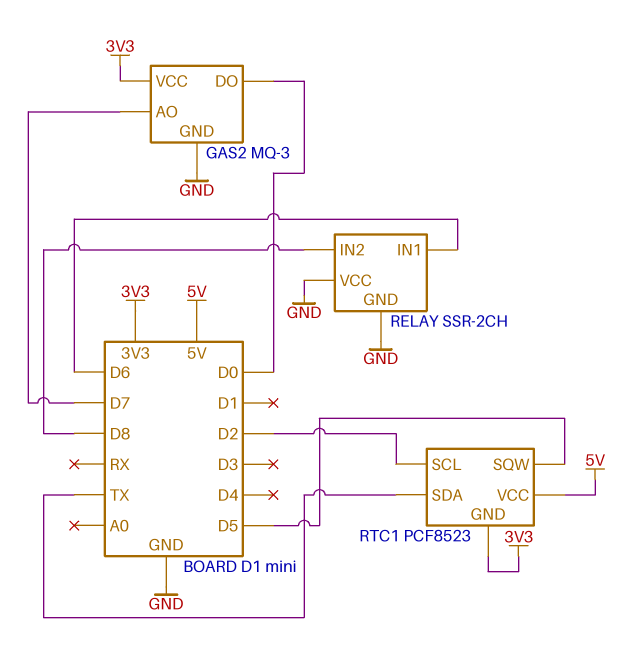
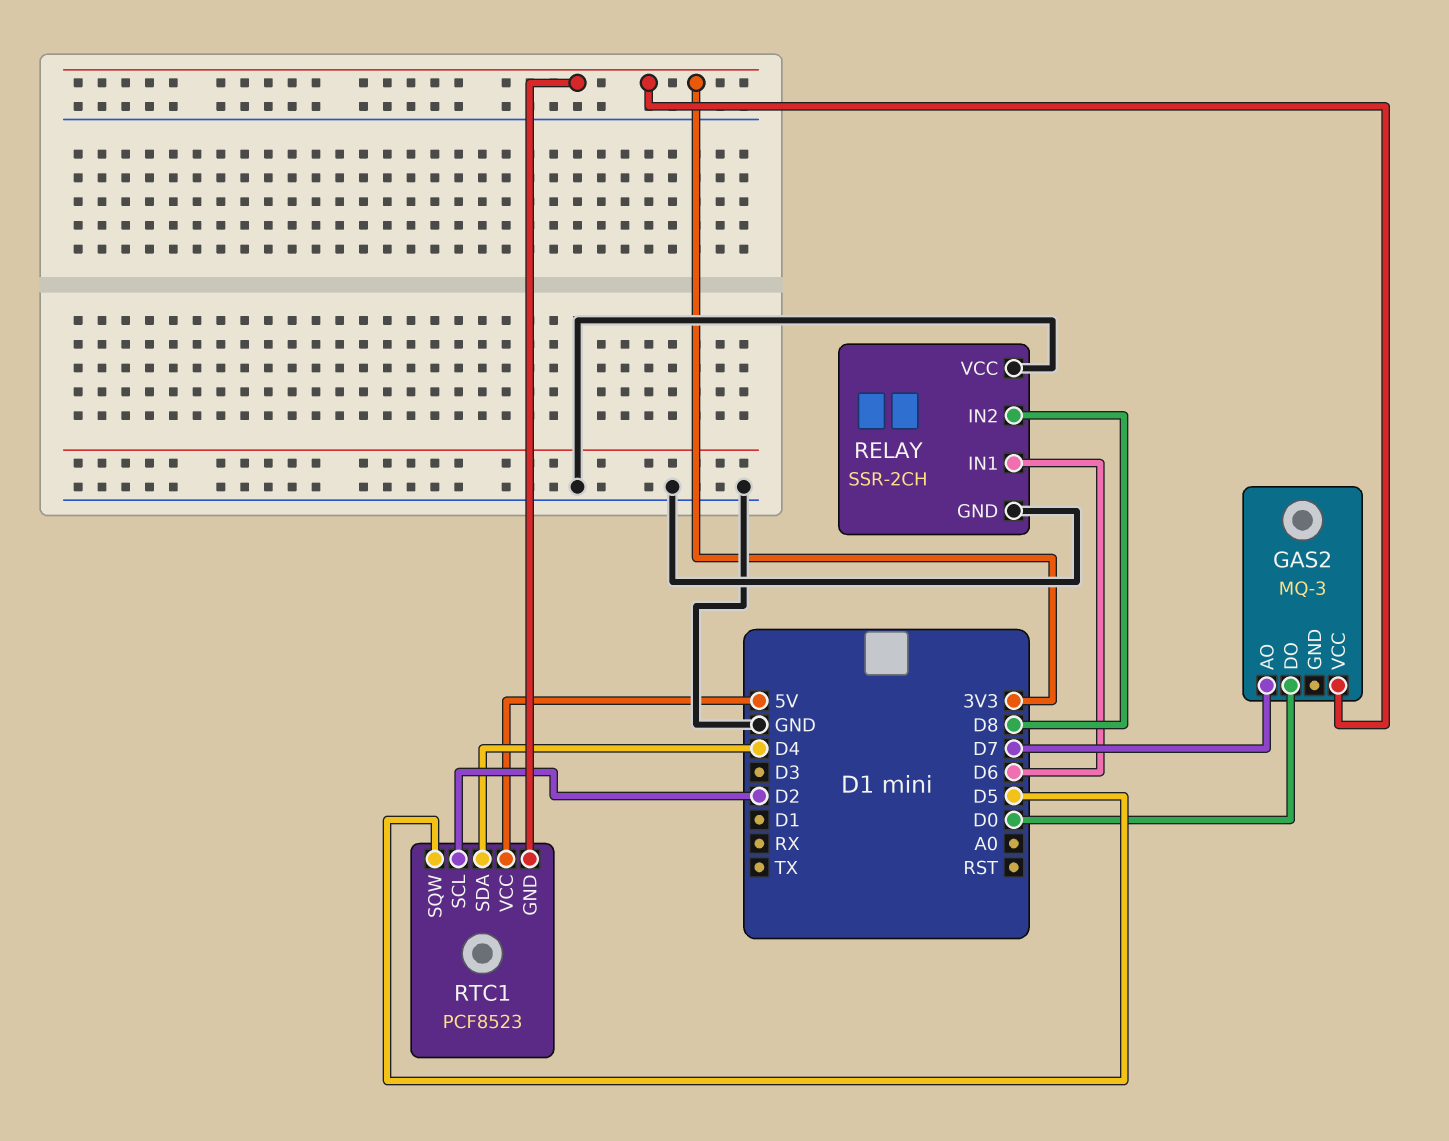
GAS2 pin GND: GND -> none
RTC1 pin SDA: TX -> D4

